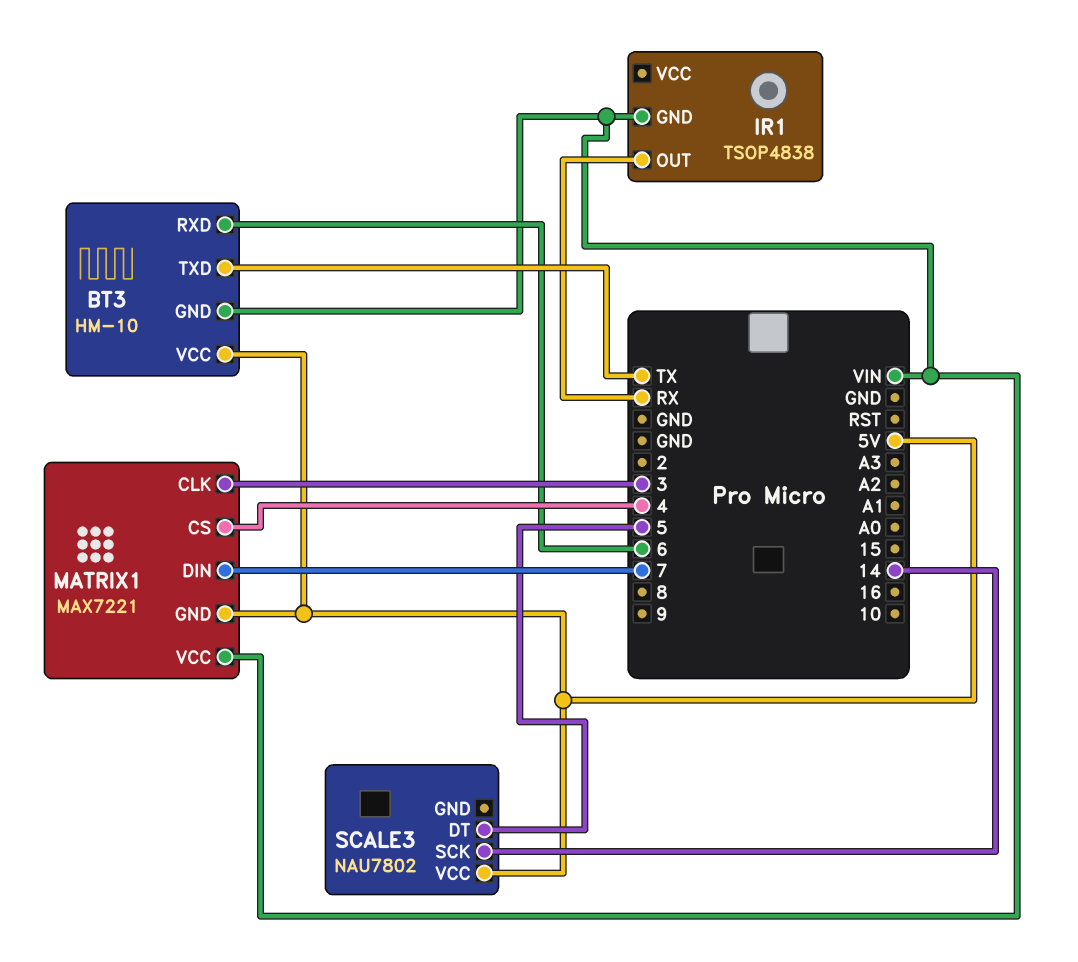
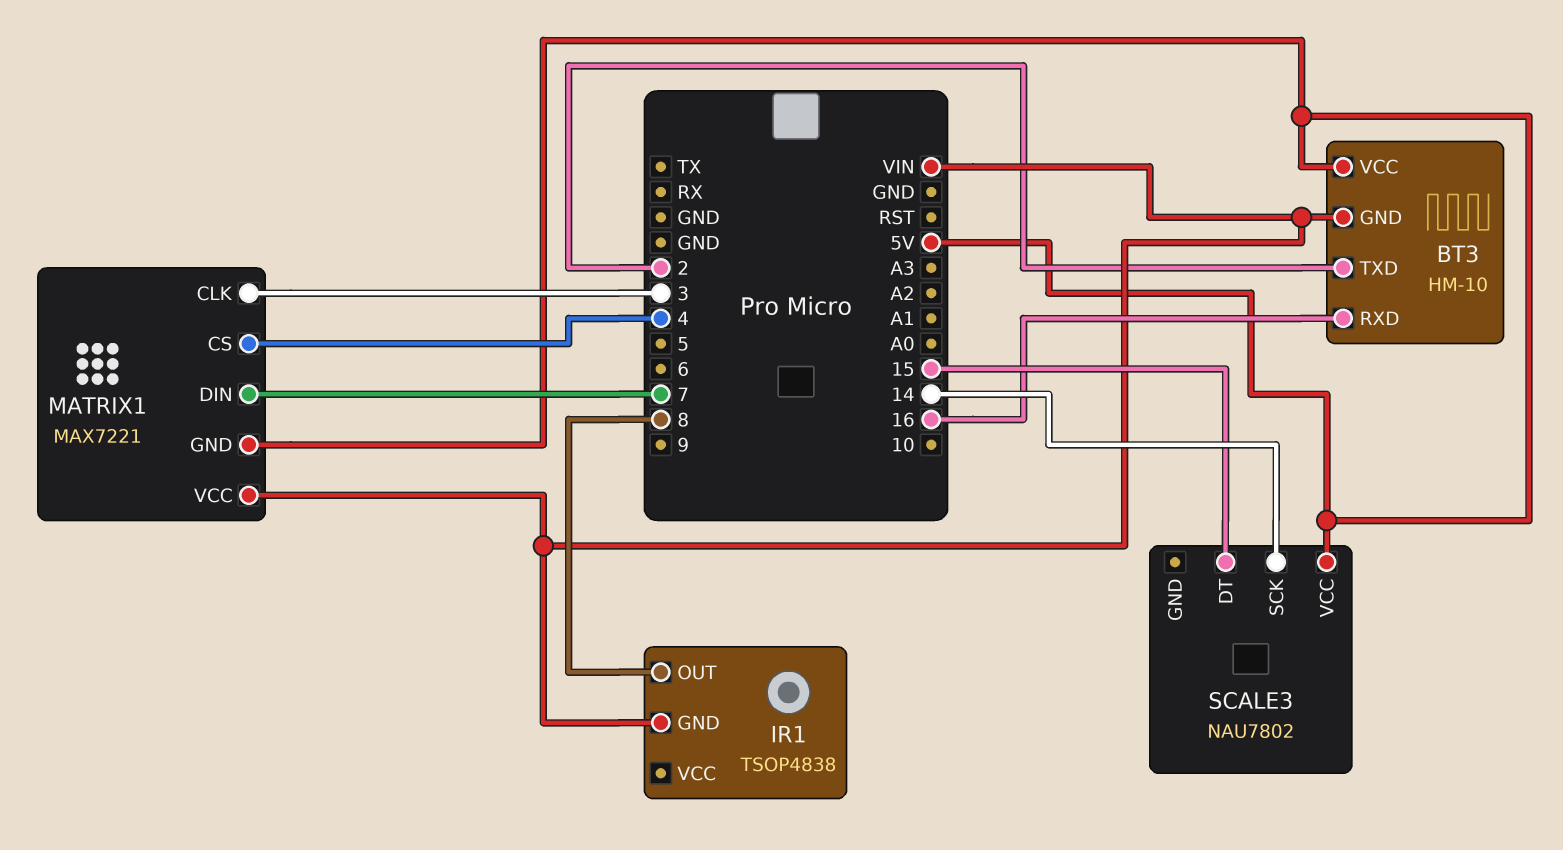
BT3 pin RXD: 6 -> 16
BT3 pin TXD: TX -> 2
IR1 pin OUT: RX -> 8
SCALE3 pin DT: 5 -> 15

